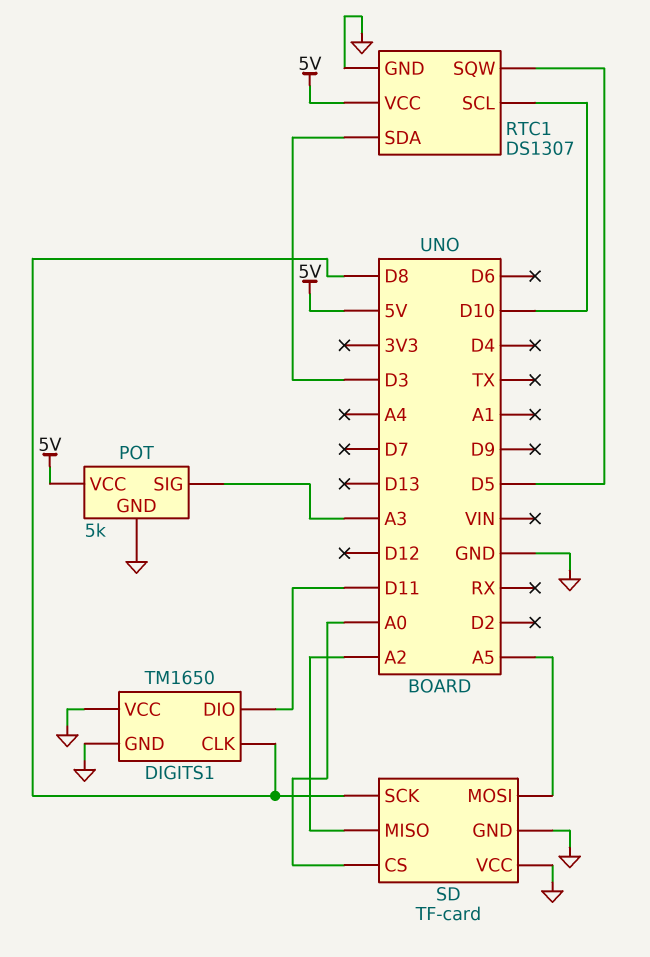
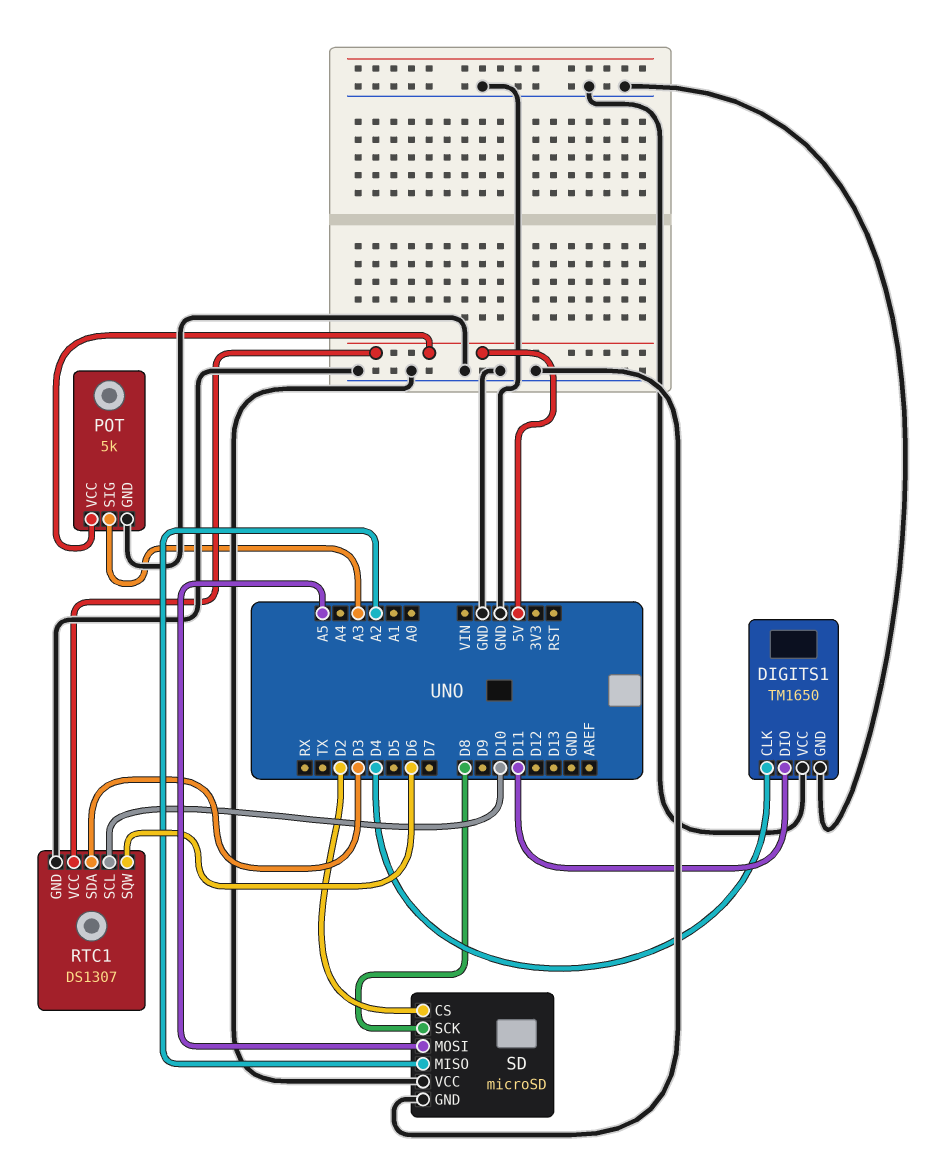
DIGITS1 pin CLK: D8 -> D4
RTC1 pin SQW: D5 -> D6
SD: TF-card -> microSD
SD pin CS: A0 -> D2

